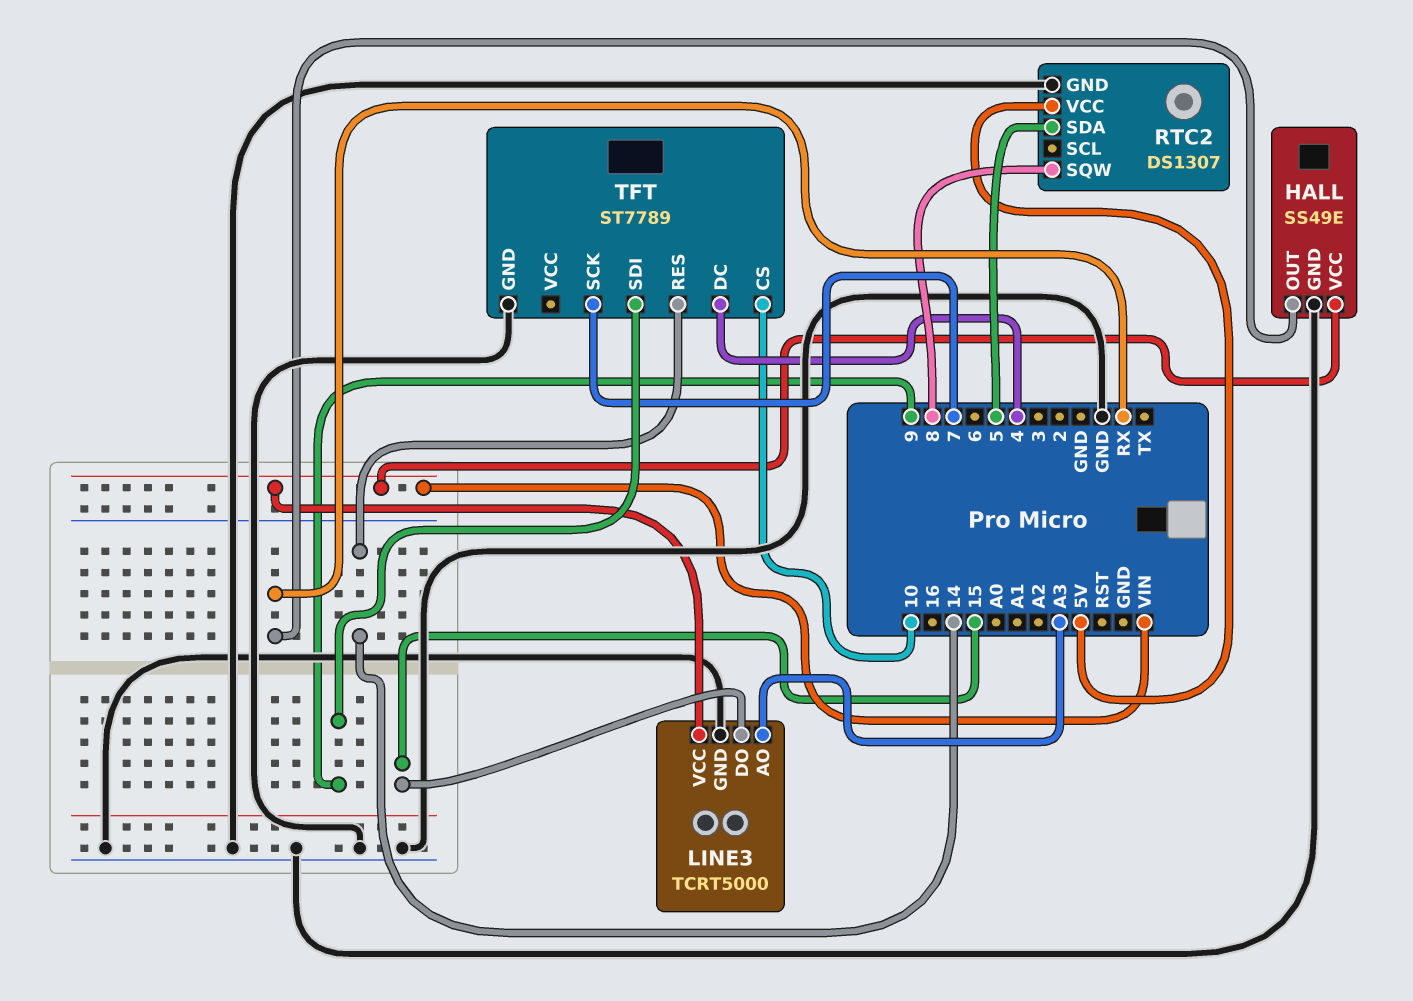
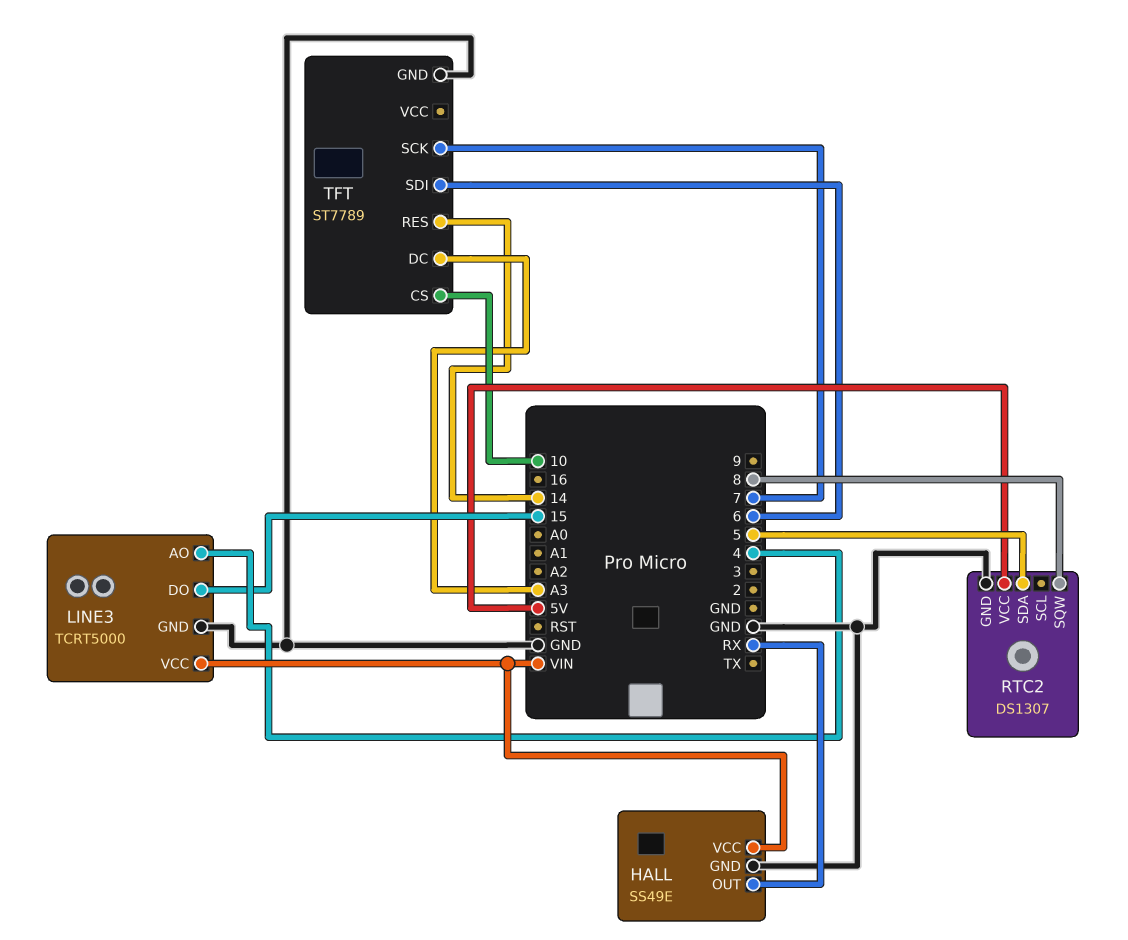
LINE3 pin AO: A3 -> 4
TFT pin DC: 4 -> A3
TFT pin SDI: 9 -> 6

